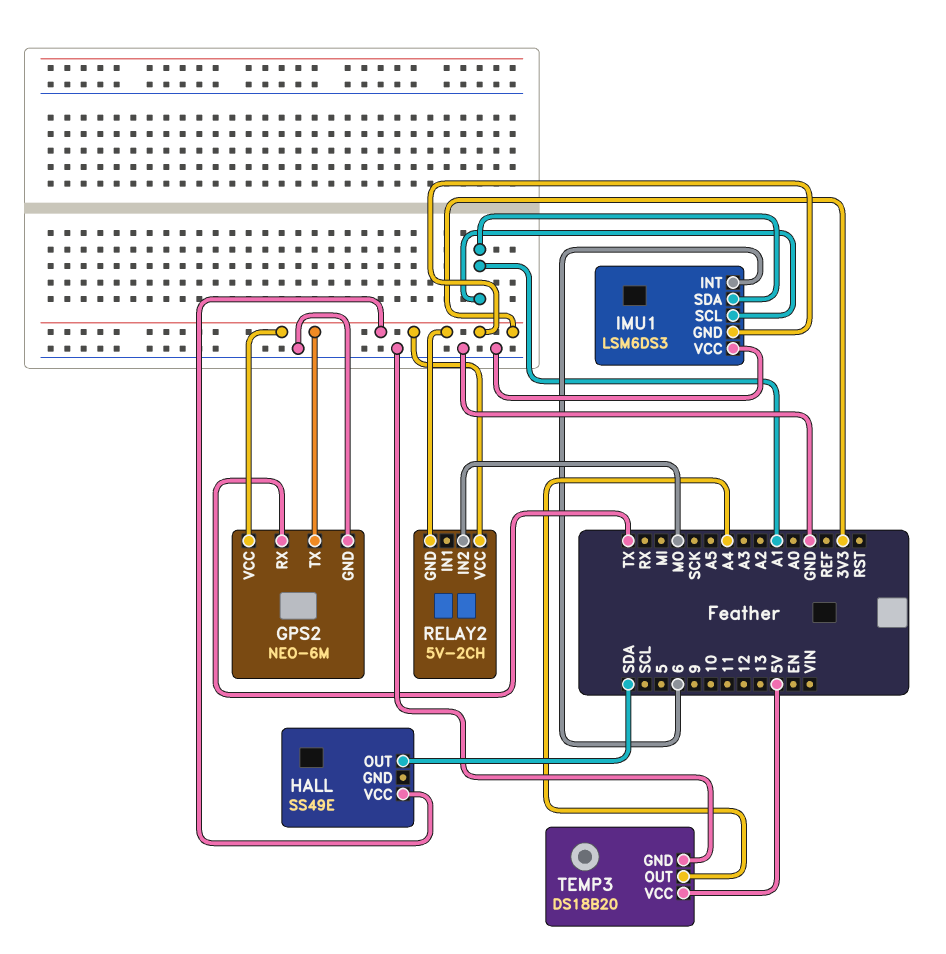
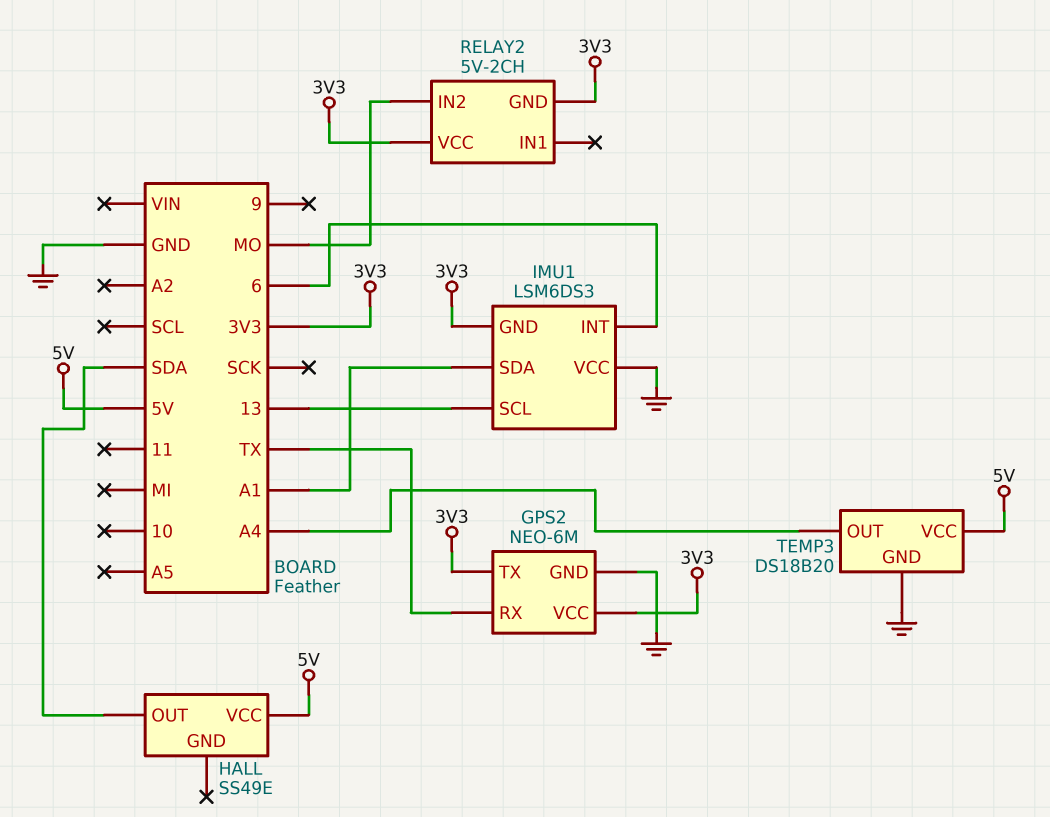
HALL pin VCC: 3V3 -> 5V
IMU1 pin SCL: A1 -> 13

